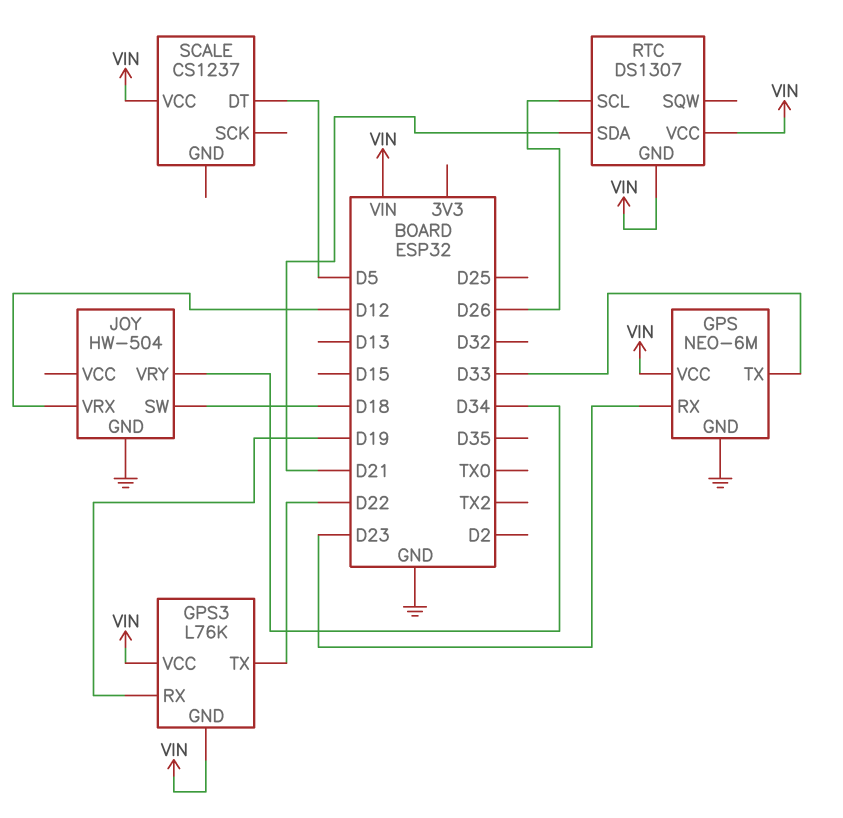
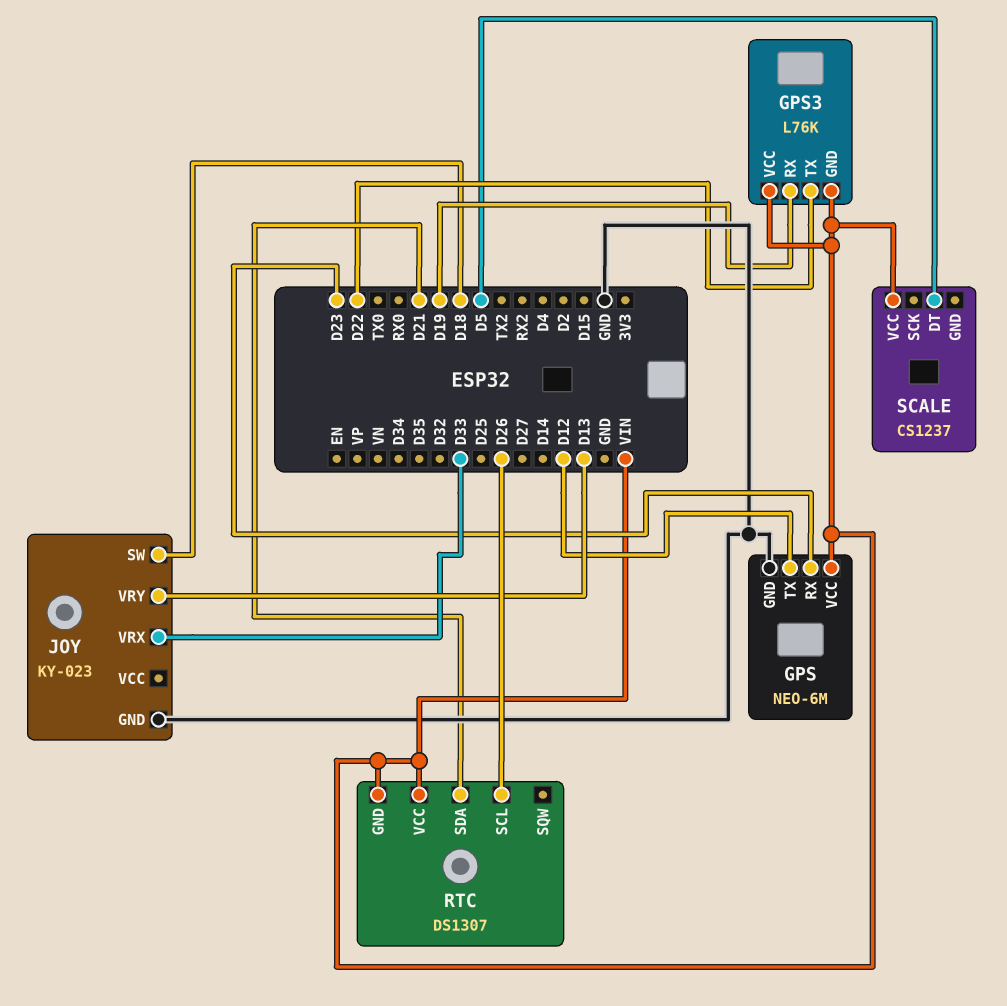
GPS pin TX: D33 -> D12
JOY: HW-504 -> KY-023
JOY pin VRX: D12 -> D33
JOY pin VRY: D34 -> D13

